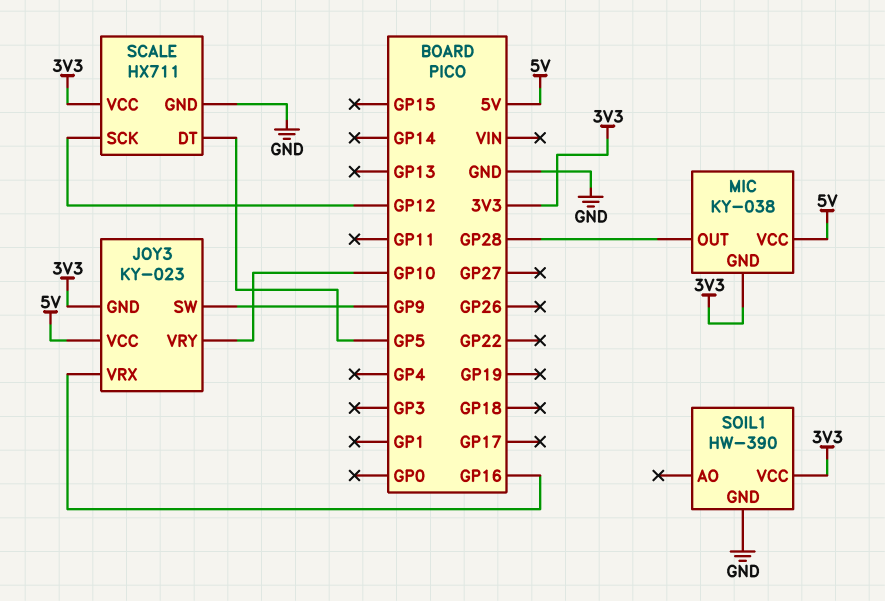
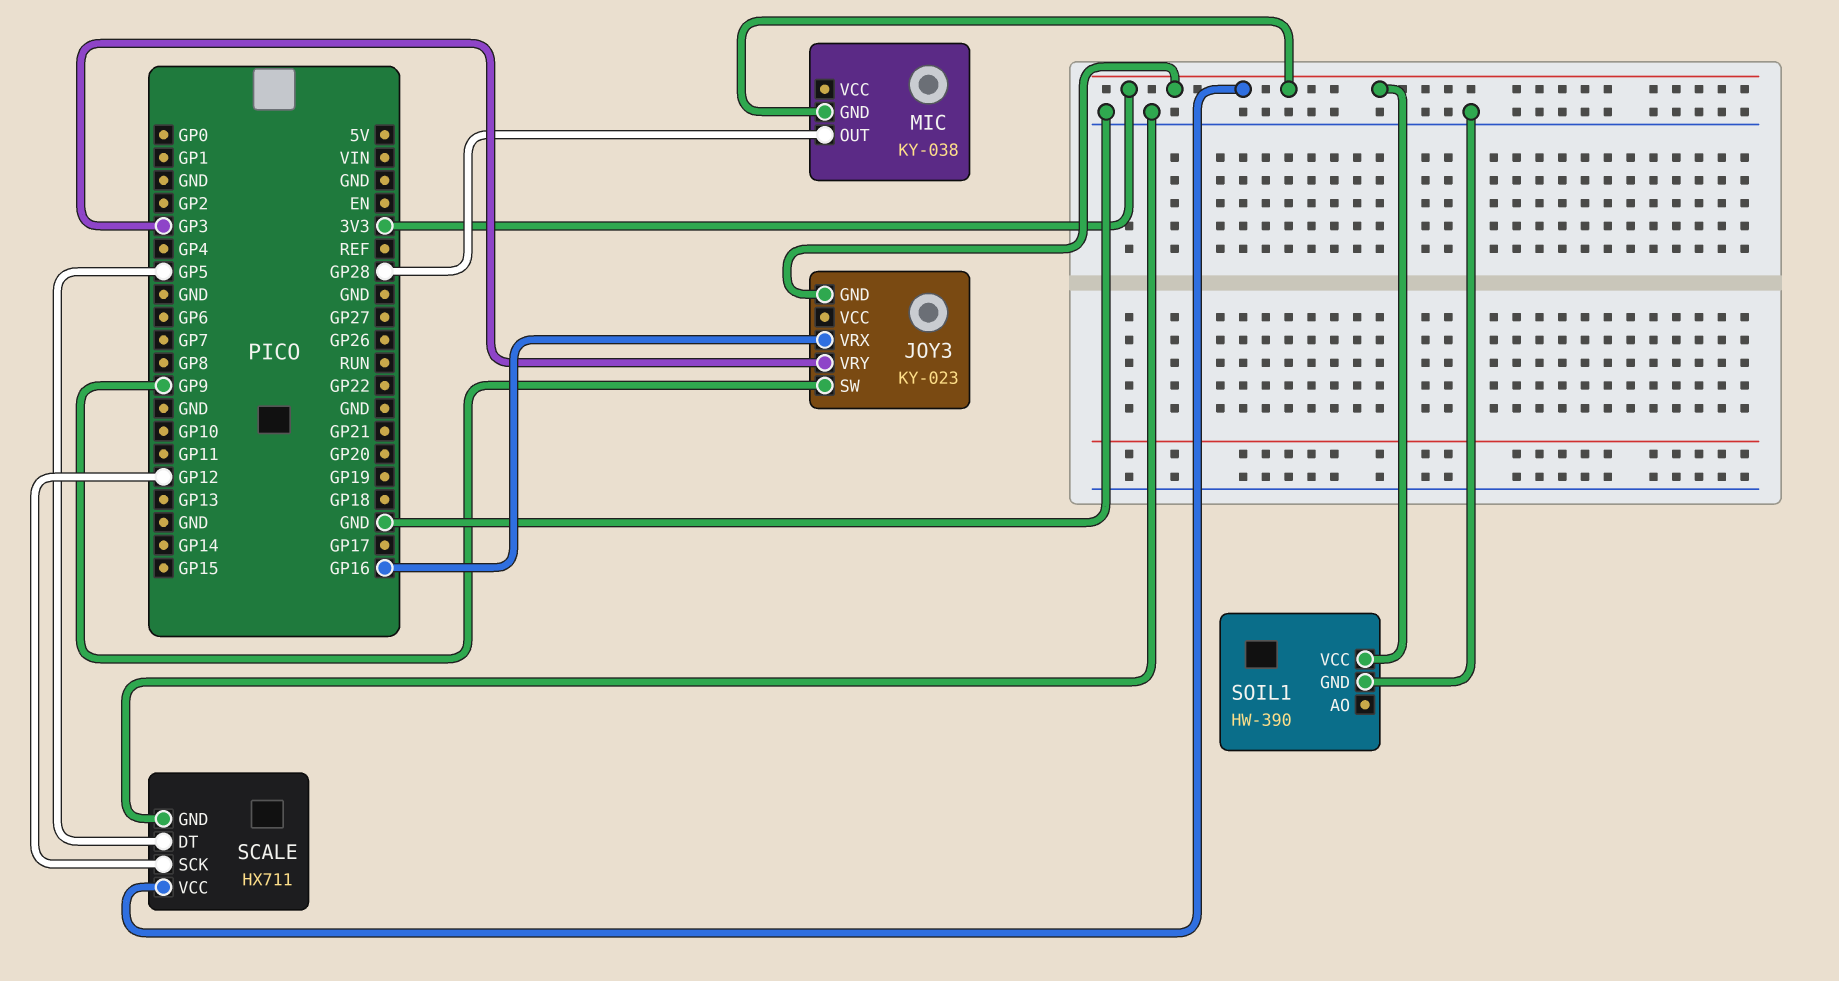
JOY3 pin VCC: 5V -> none
JOY3 pin VRY: GP10 -> GP3
MIC pin VCC: 5V -> none

